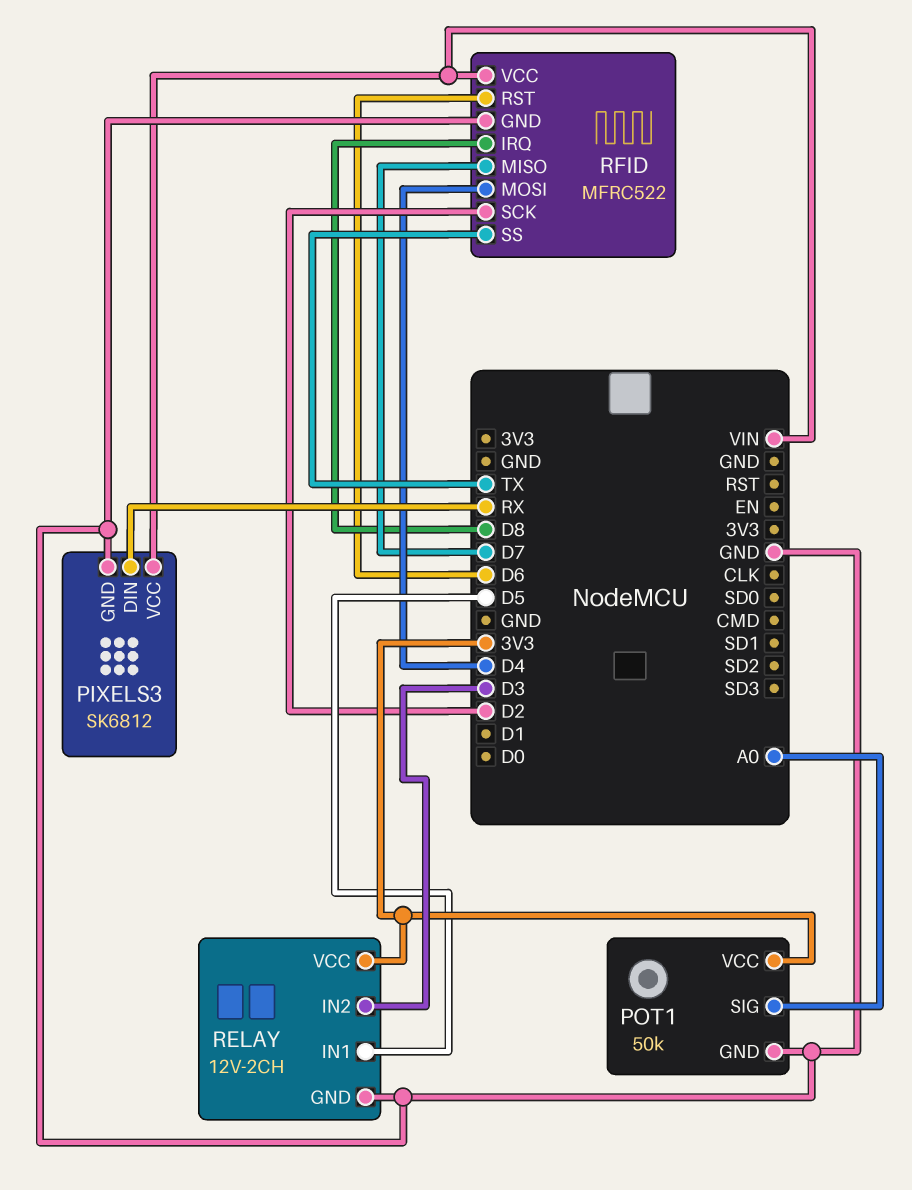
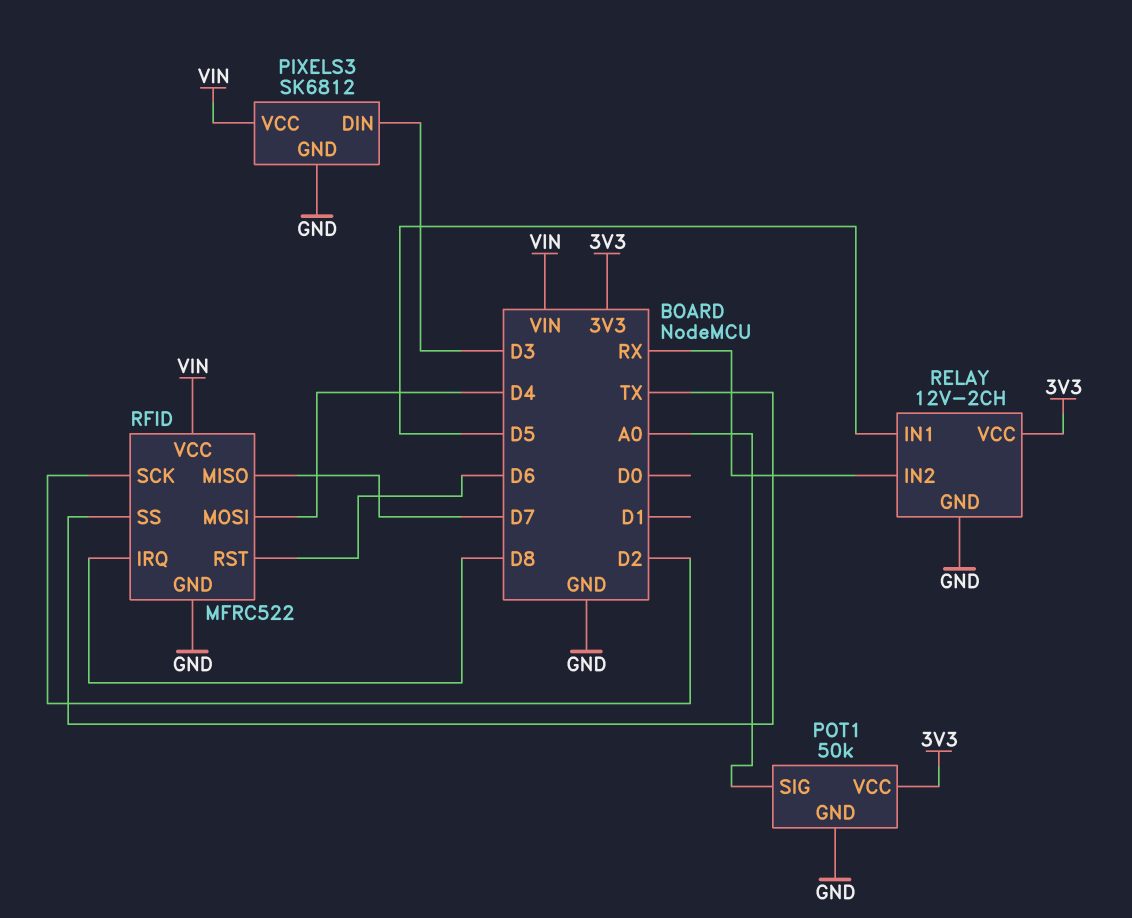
PIXELS3 pin DIN: RX -> D3
RELAY pin IN2: D3 -> RX

